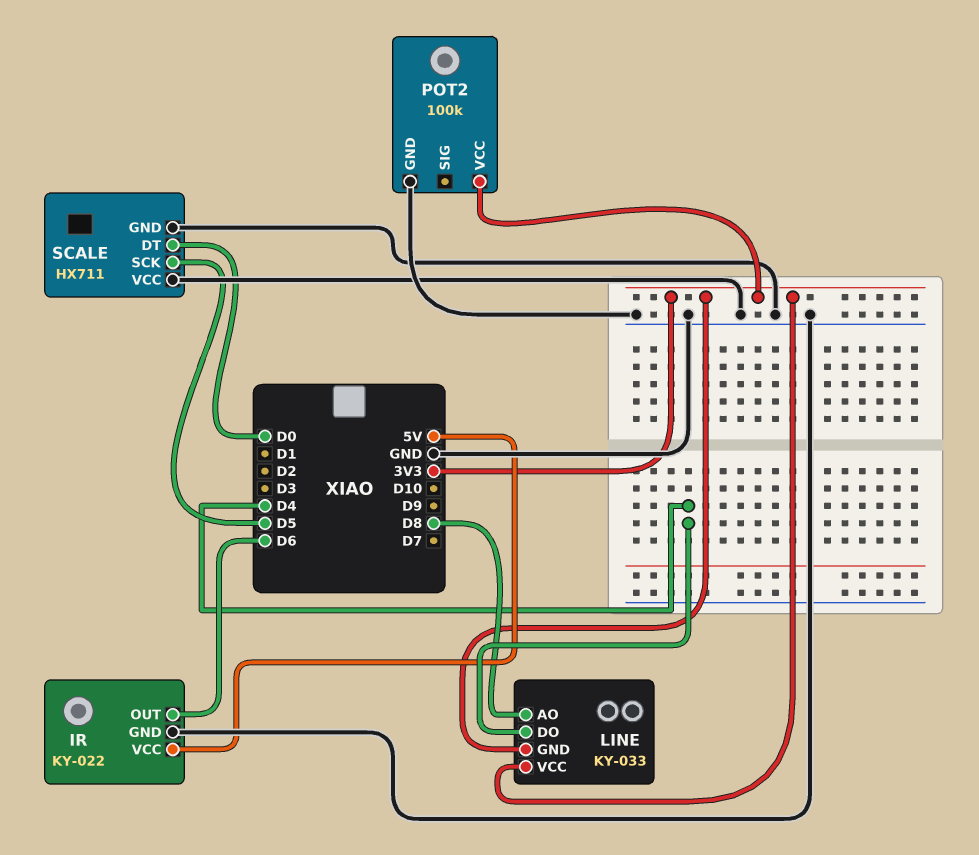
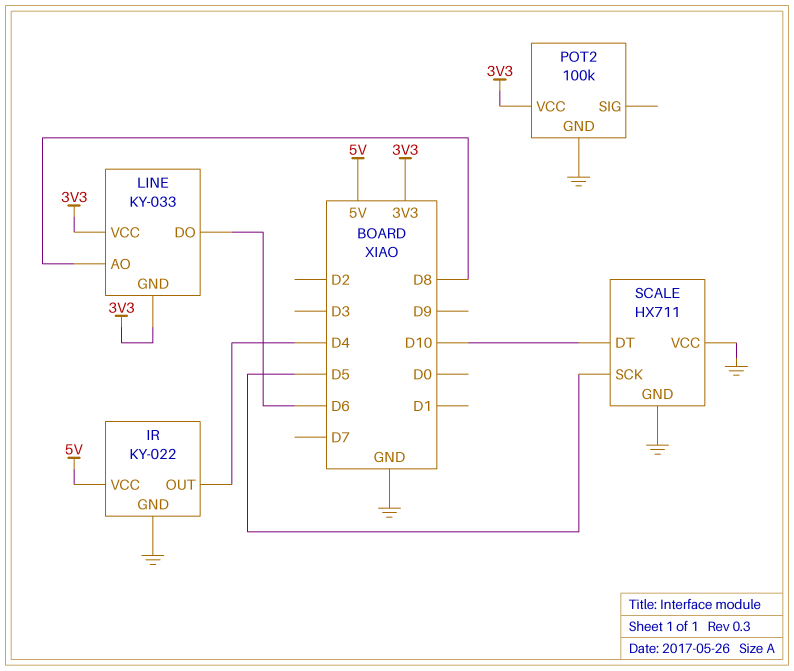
IR pin OUT: D6 -> D4
LINE pin DO: D4 -> D6
SCALE pin DT: D0 -> D10

